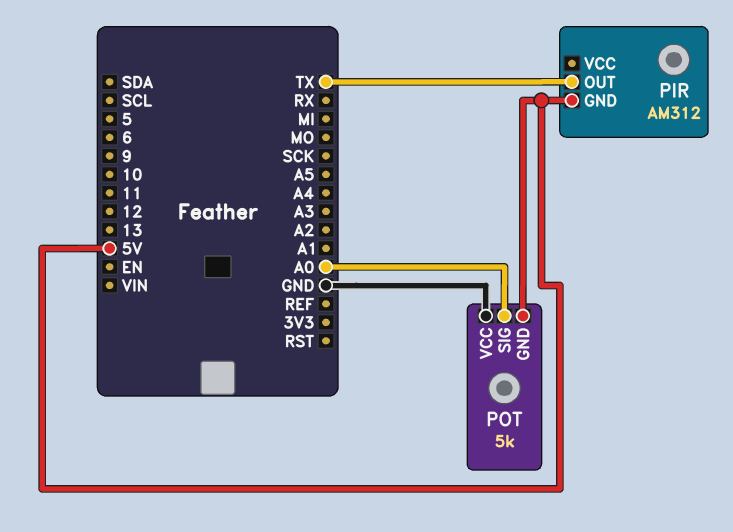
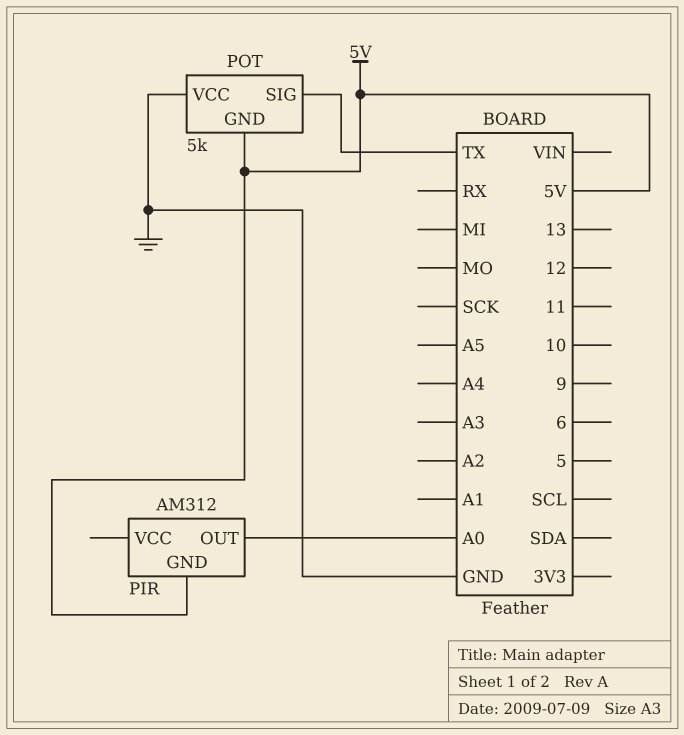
PIR pin OUT: TX -> A0
POT pin SIG: A0 -> TX

